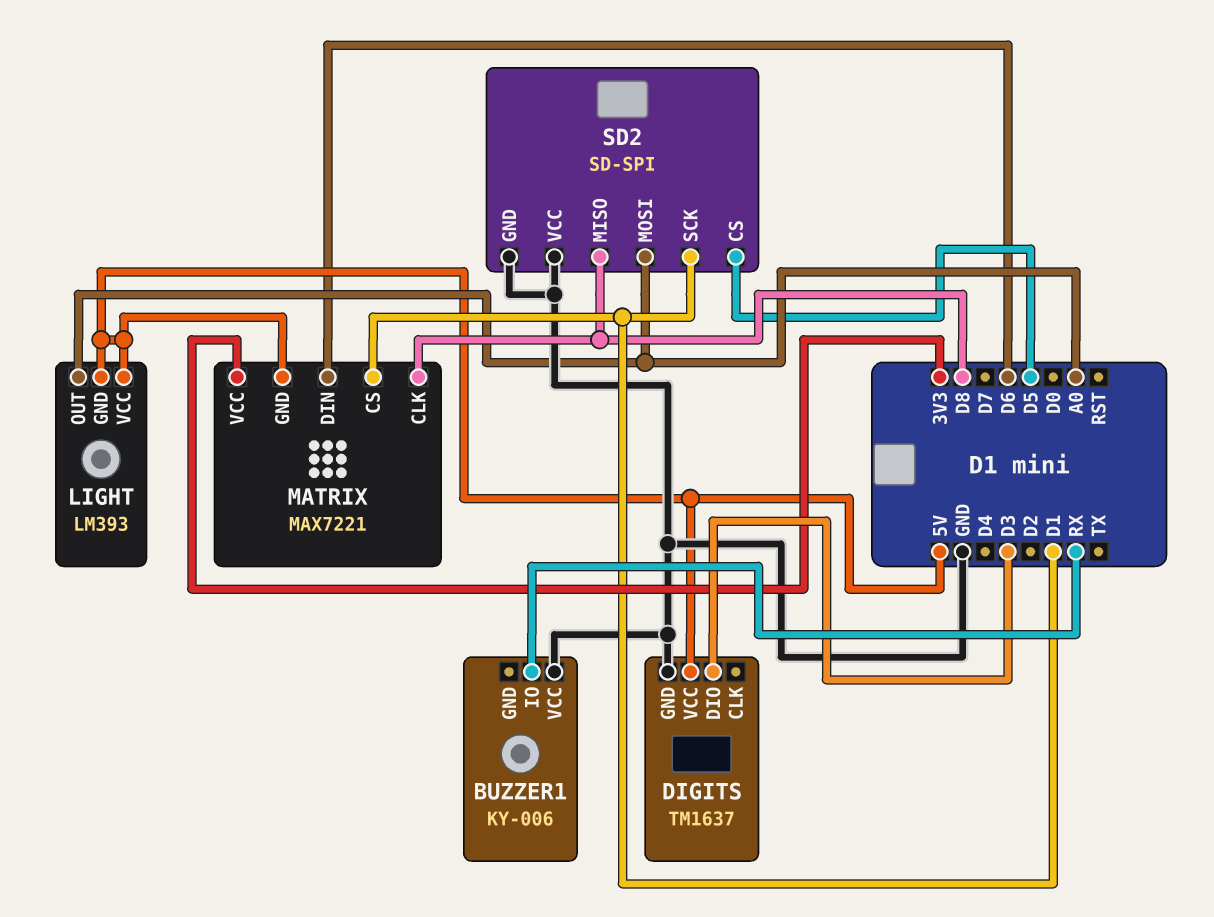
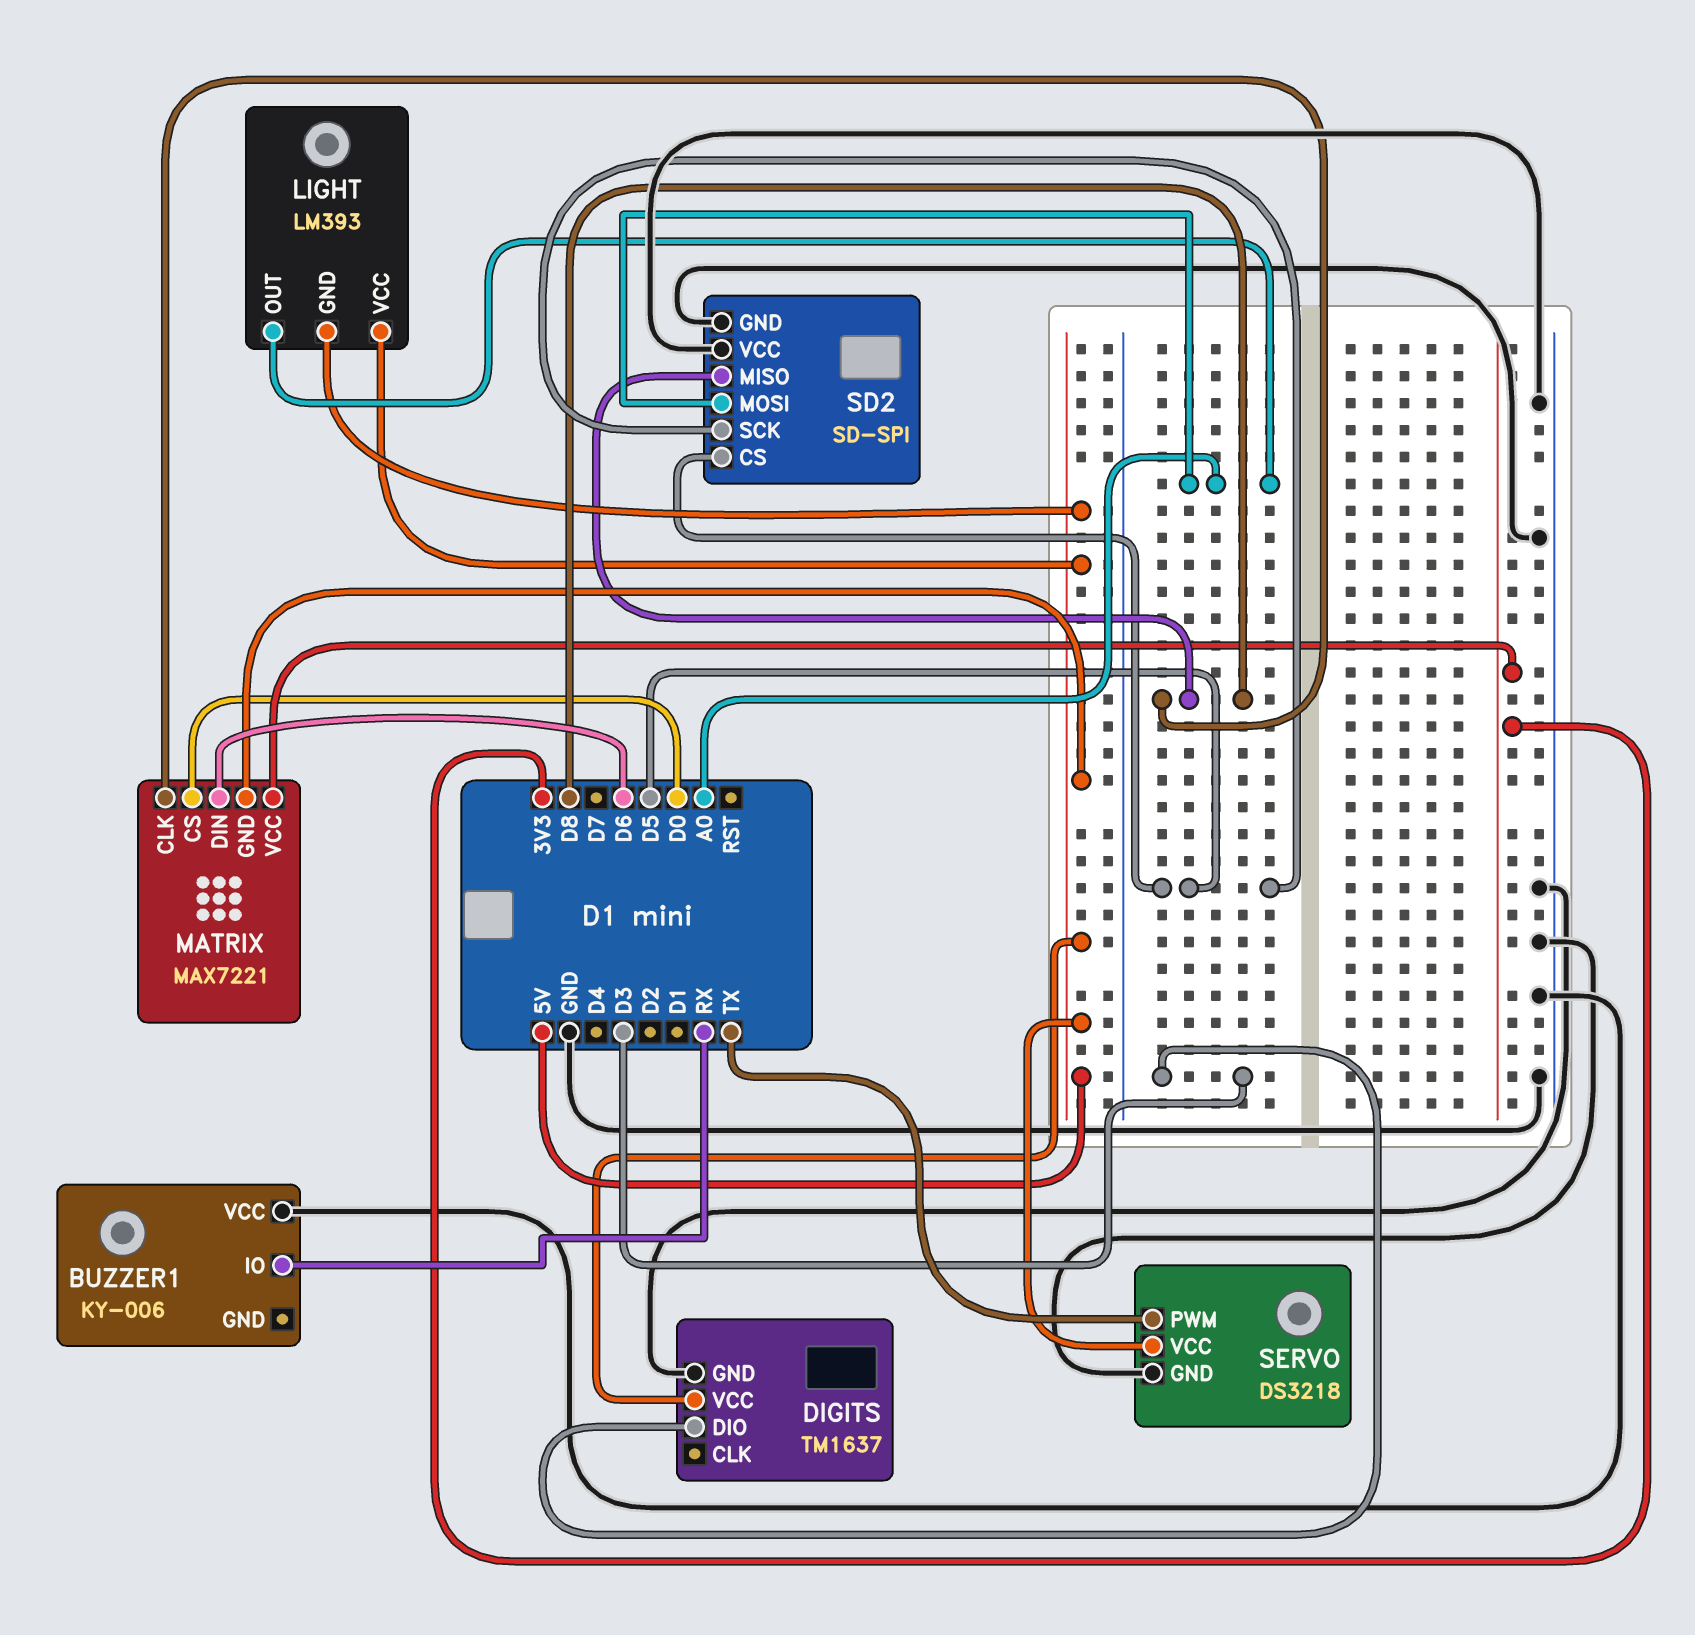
MATRIX pin CS: D1 -> D0
SD2 pin SCK: D1 -> D5
SERVO: none -> DS3218
SERVO pin GND: none -> GND
SERVO pin PWM: none -> TX
SERVO pin VCC: none -> 5V

